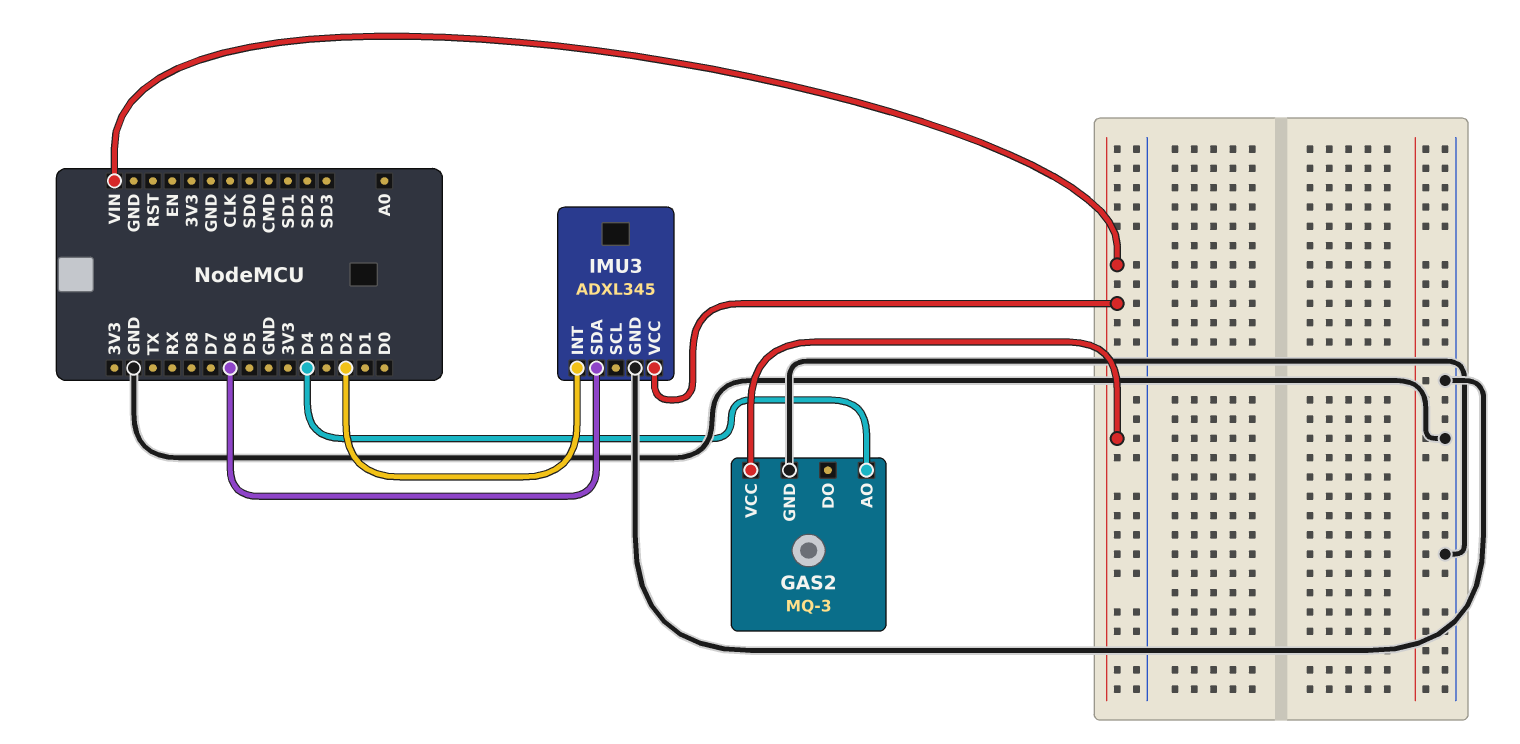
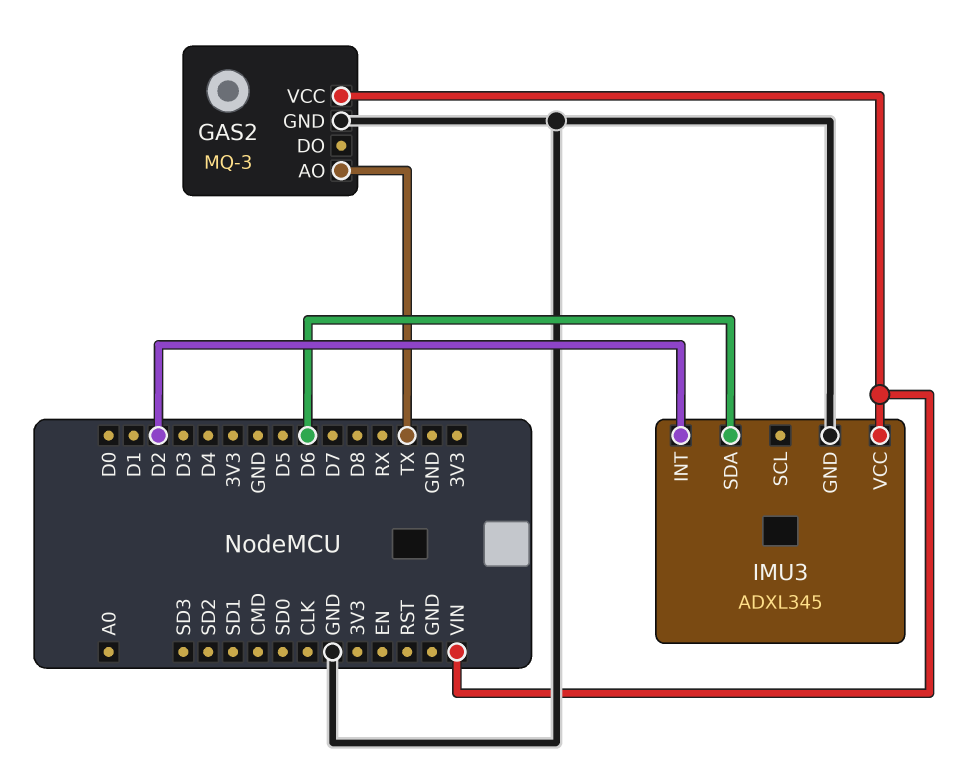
GAS2 pin AO: D4 -> TX

